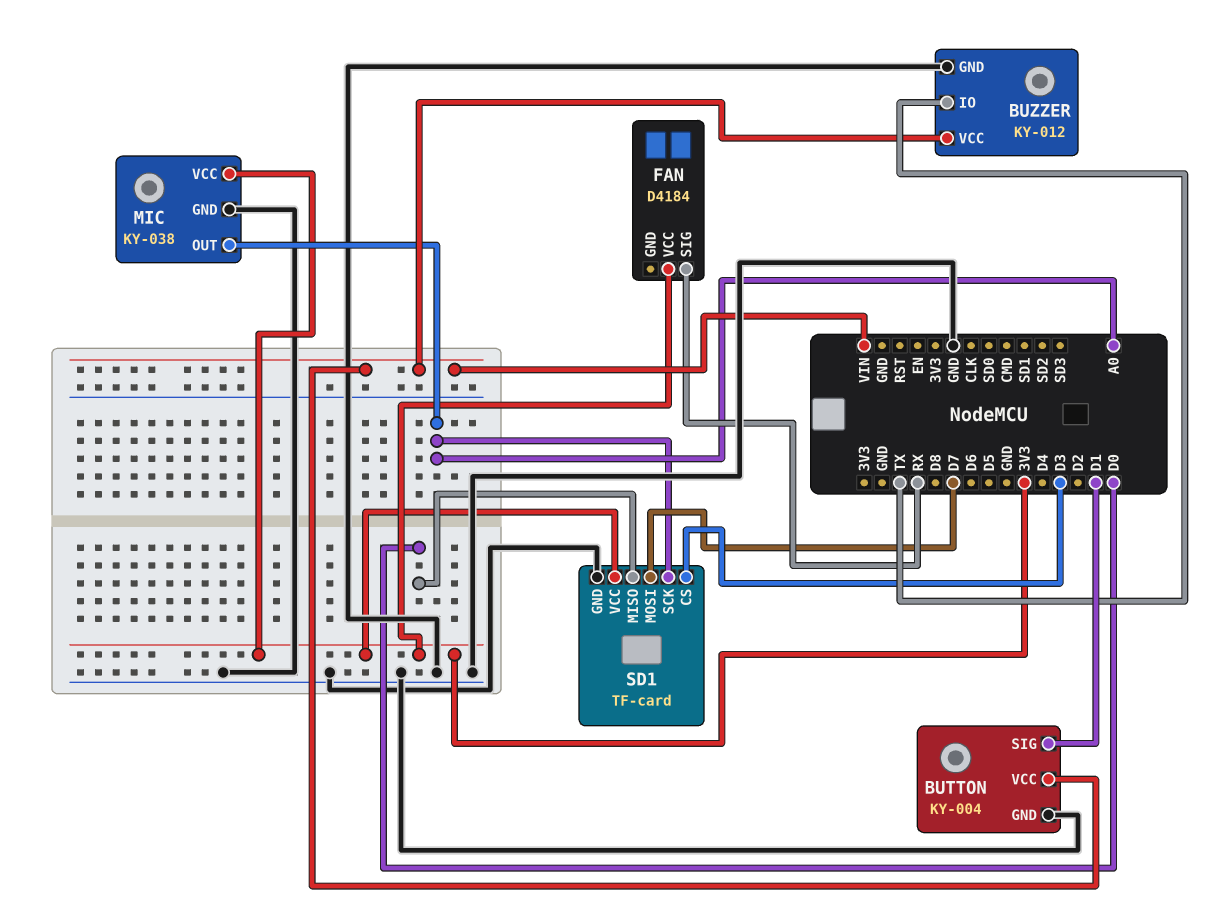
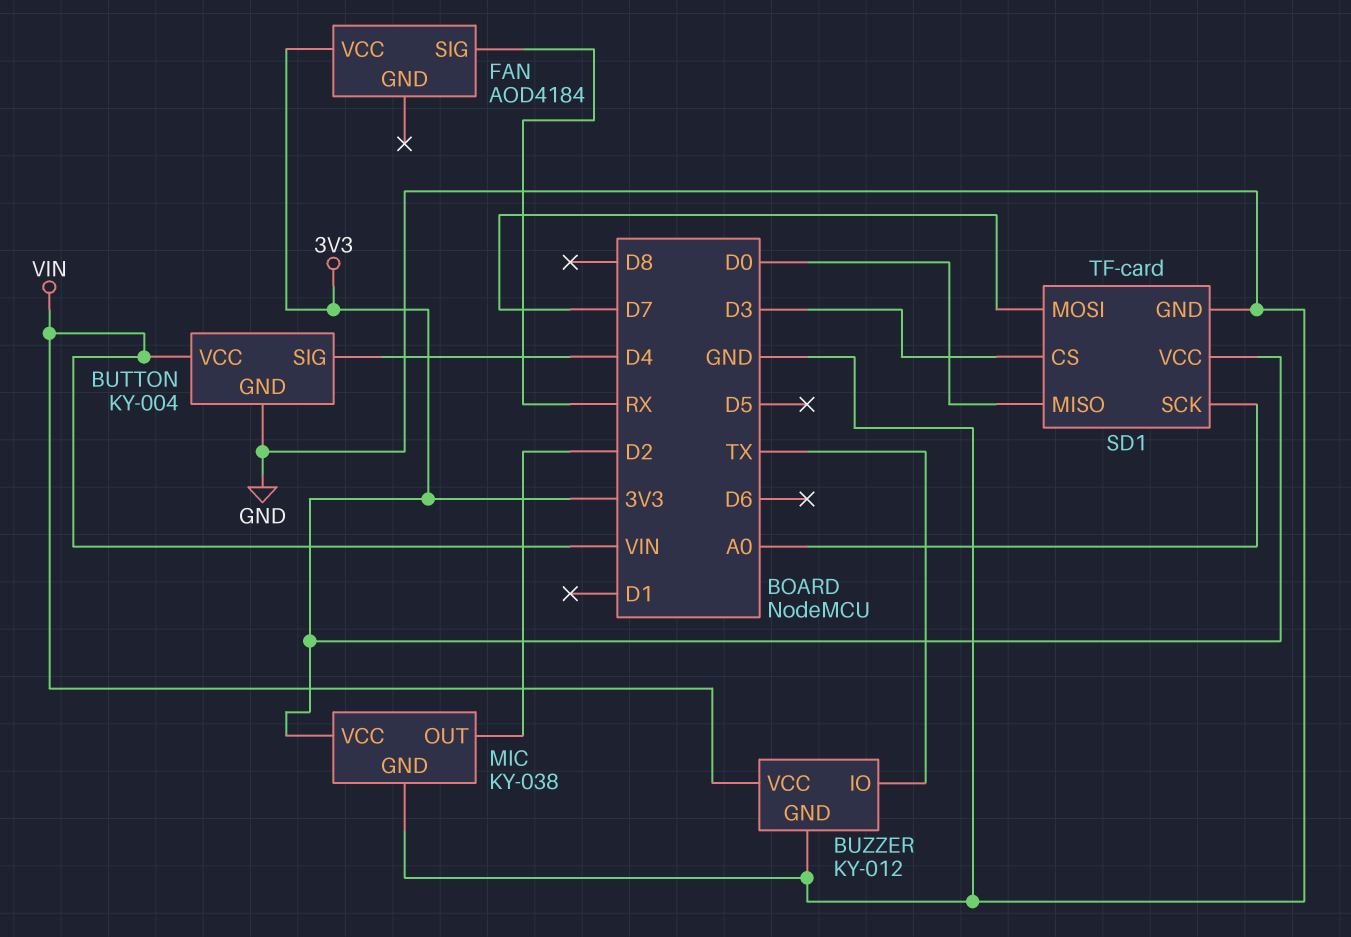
BUTTON pin SIG: D1 -> D4
FAN: D4184 -> AOD4184
MIC pin OUT: A0 -> D2

